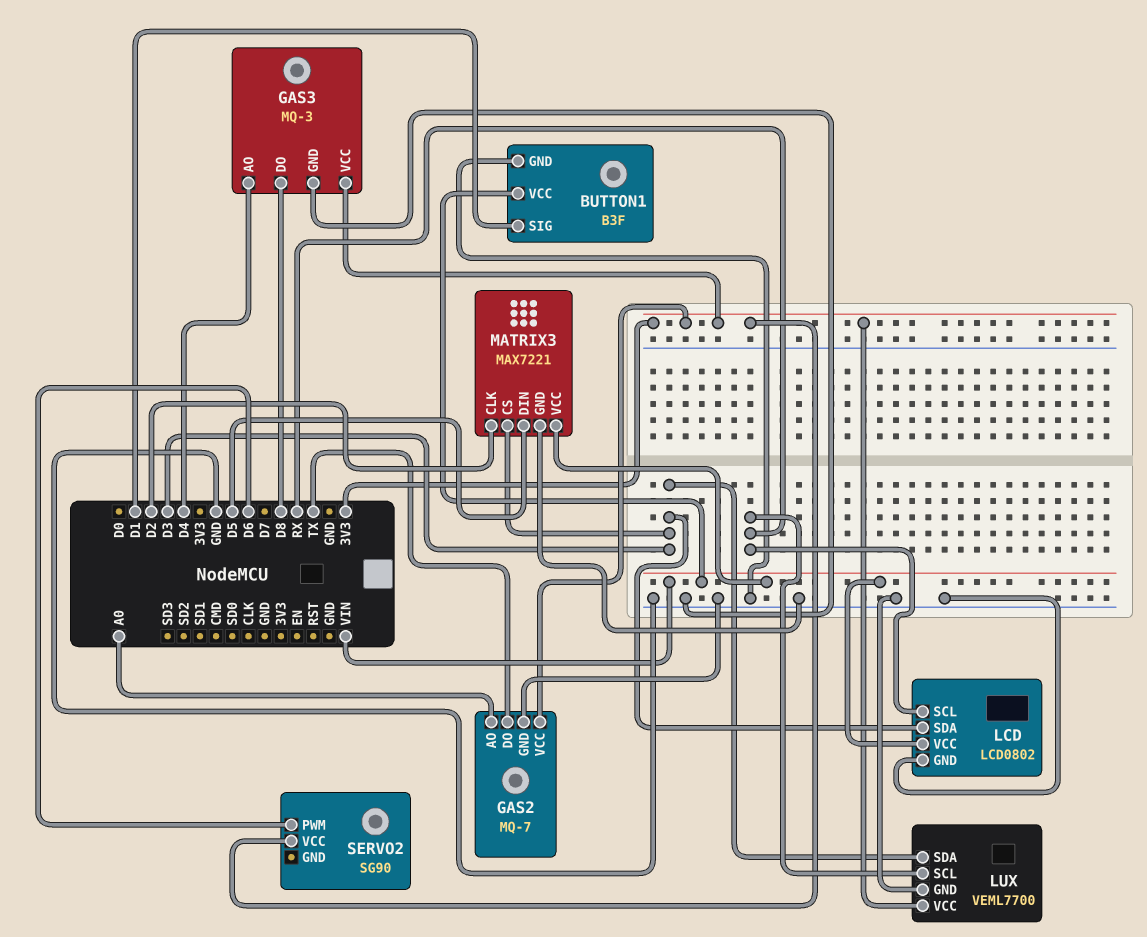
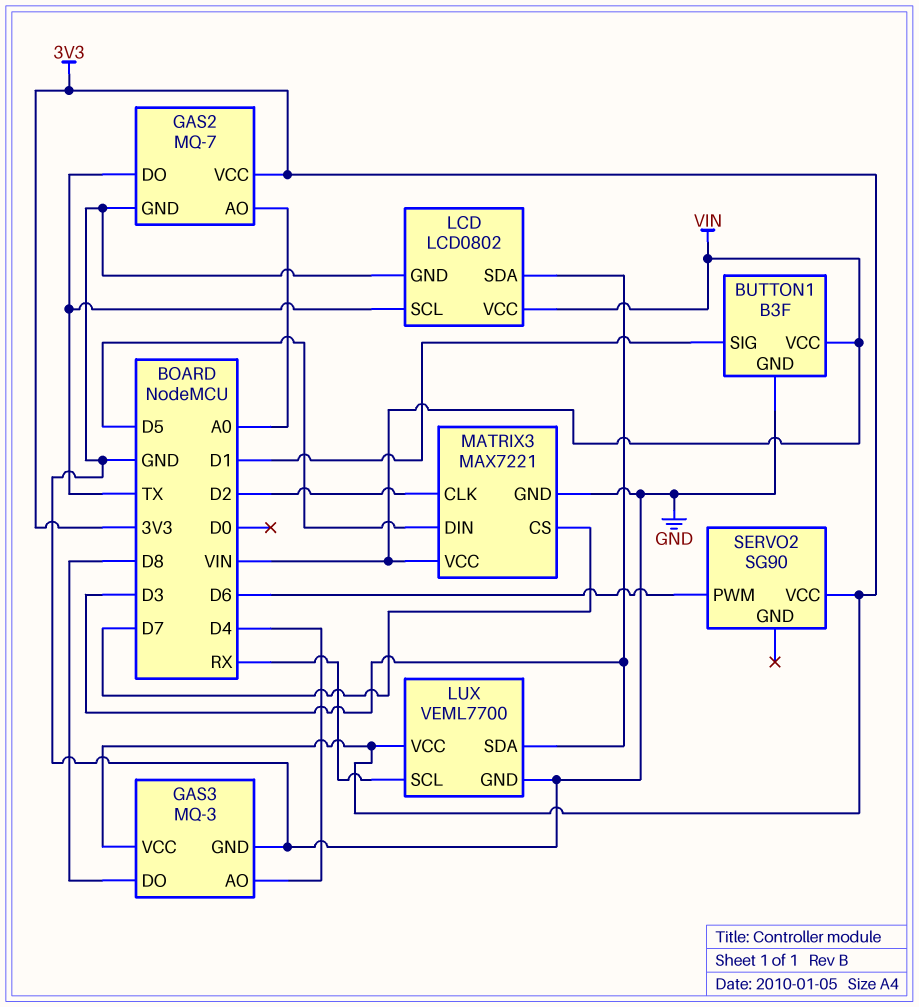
LCD pin SCL: RX -> TX
MATRIX3 pin CS: D3 -> D7

